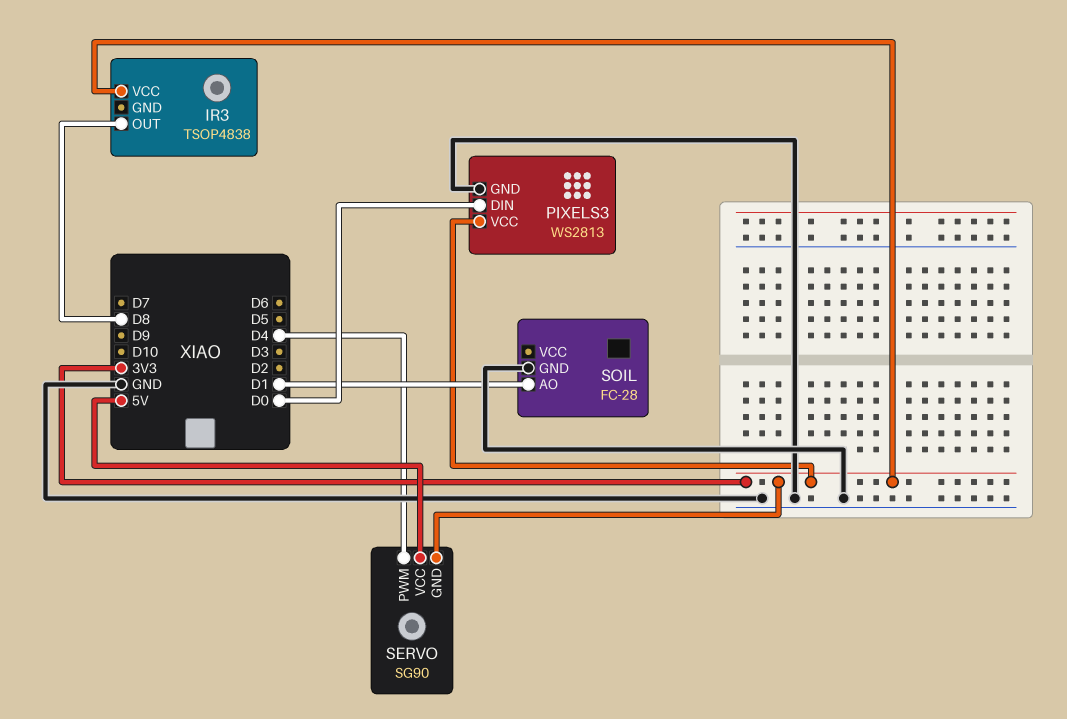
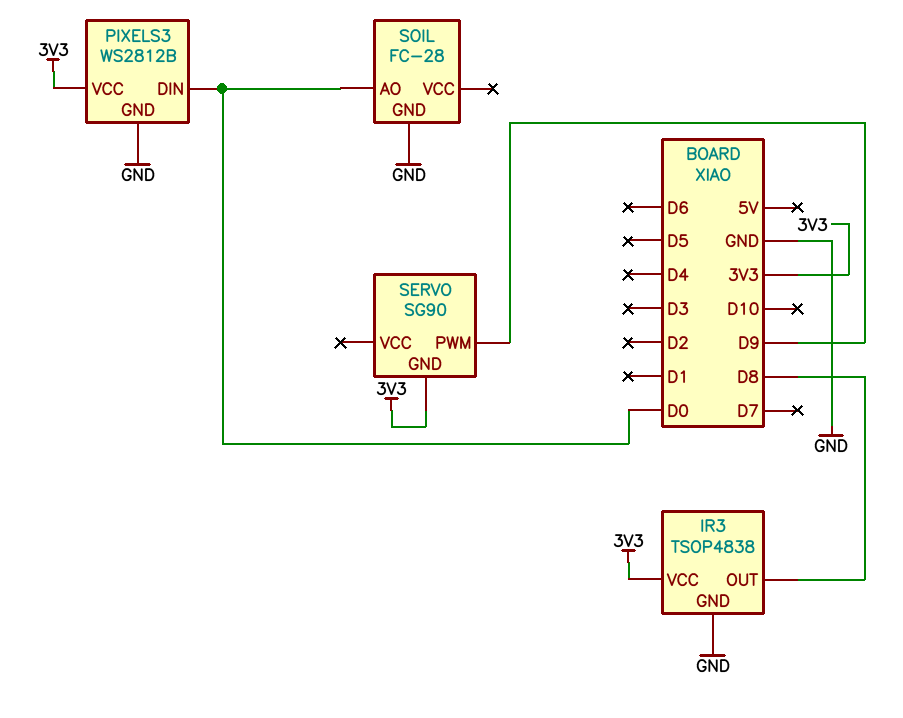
IR3 pin GND: none -> GND
PIXELS3: WS2813 -> WS2812B
SERVO pin PWM: D4 -> D9
SERVO pin VCC: 5V -> none
SOIL pin AO: D1 -> D0

